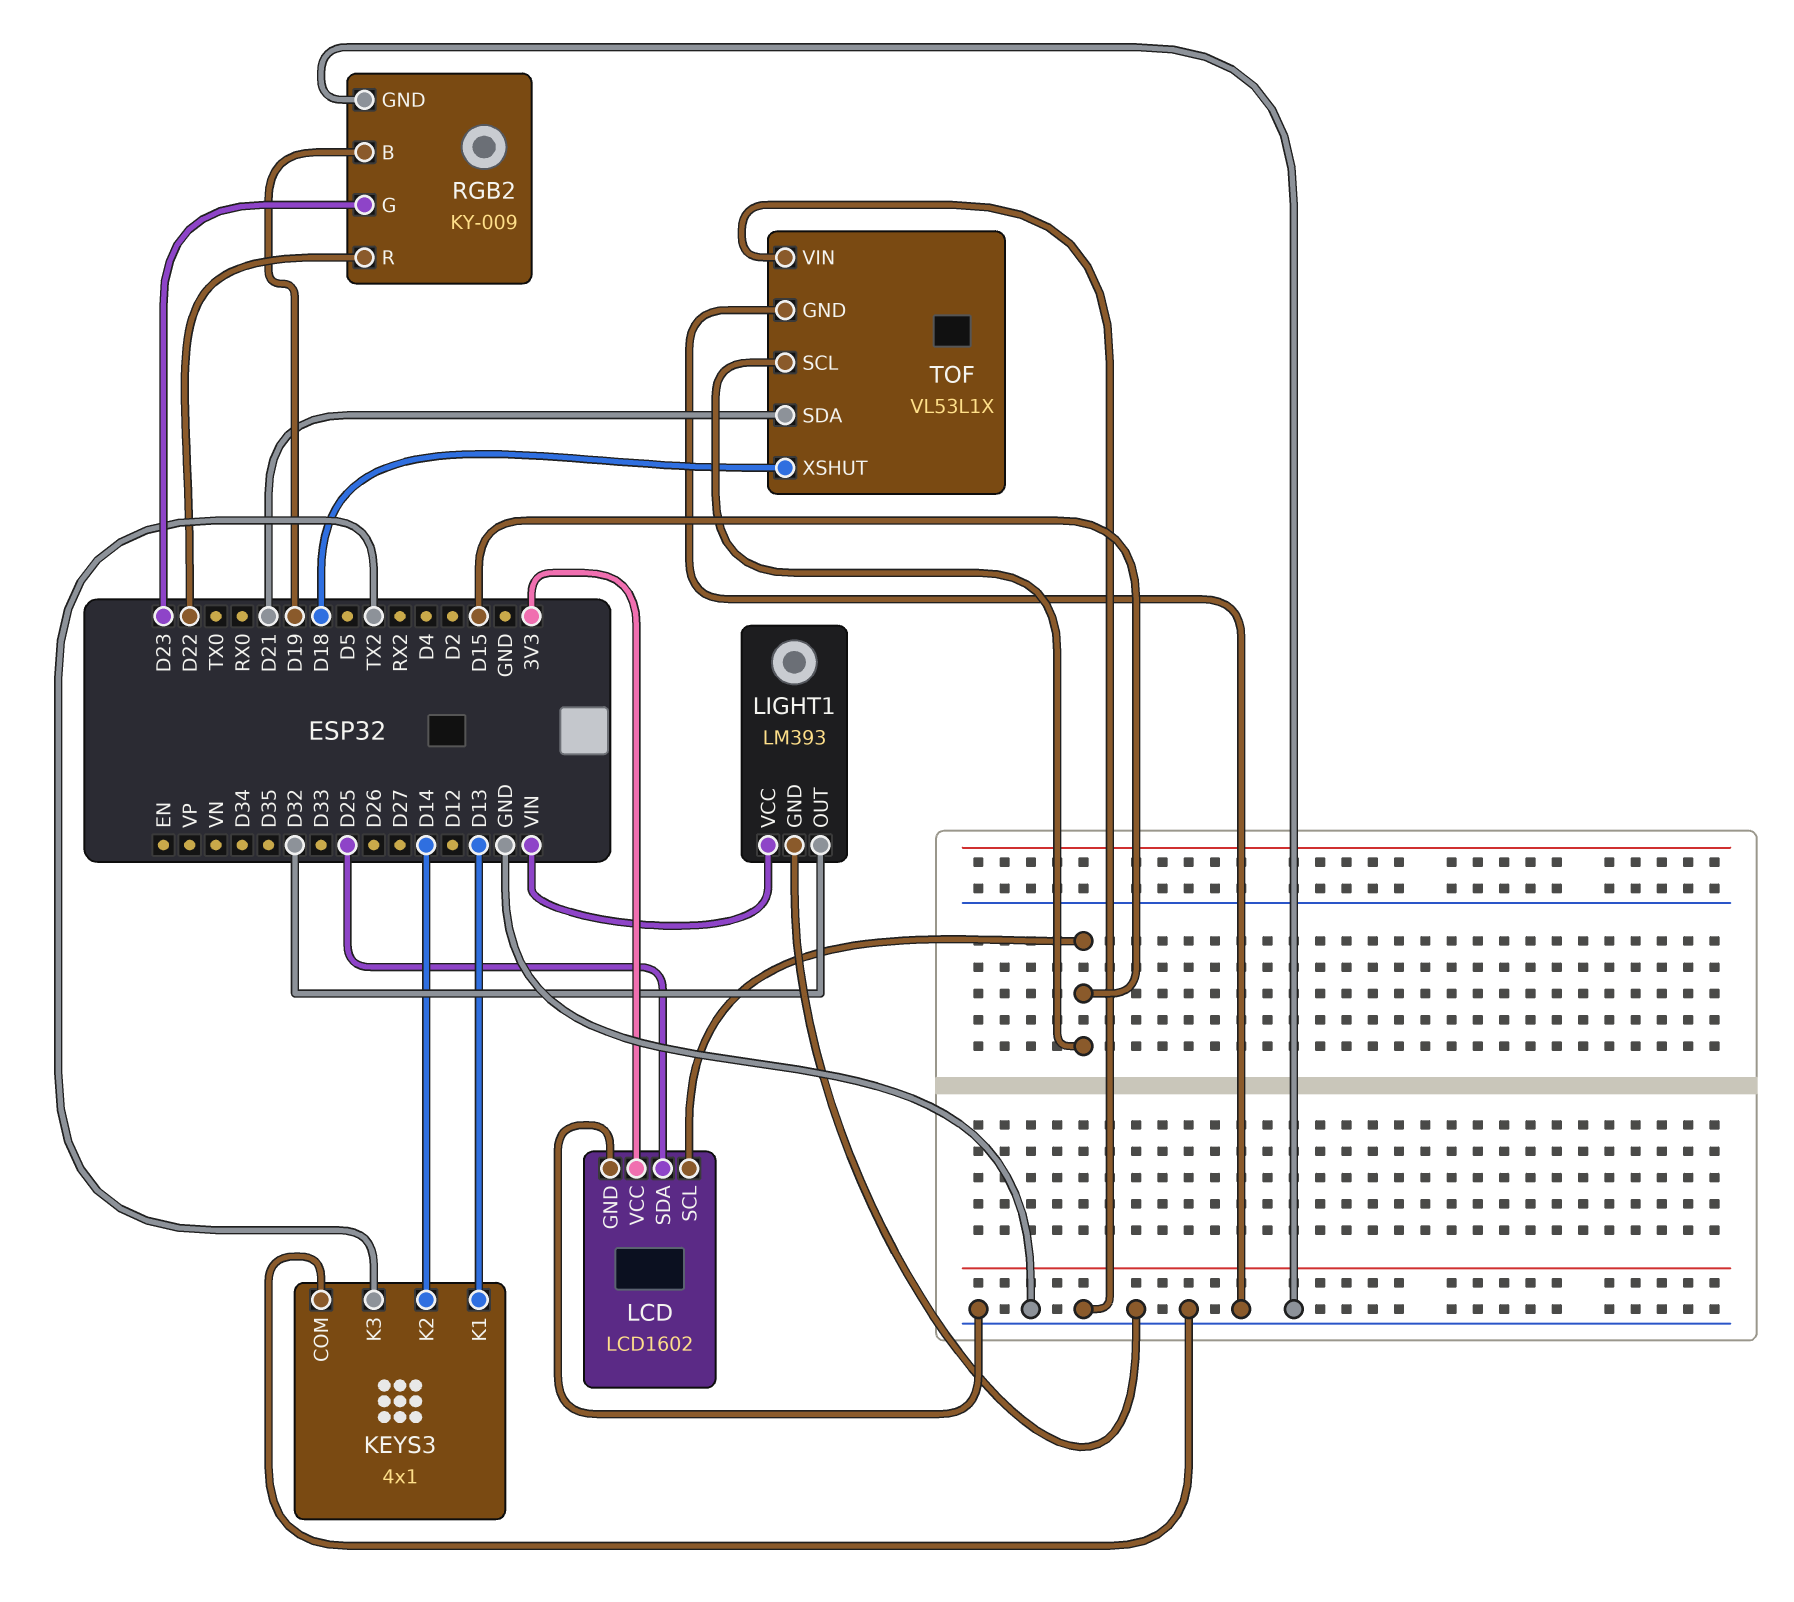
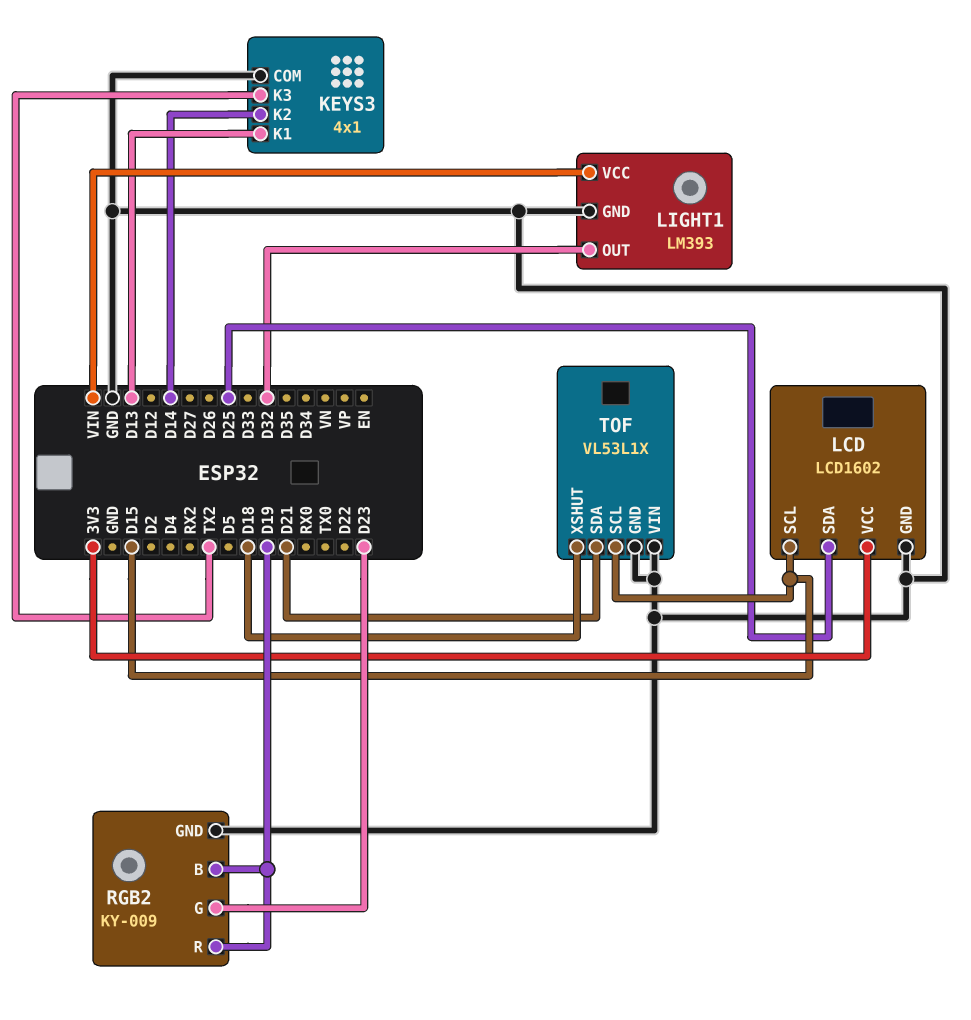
RGB2 pin R: D22 -> D19

